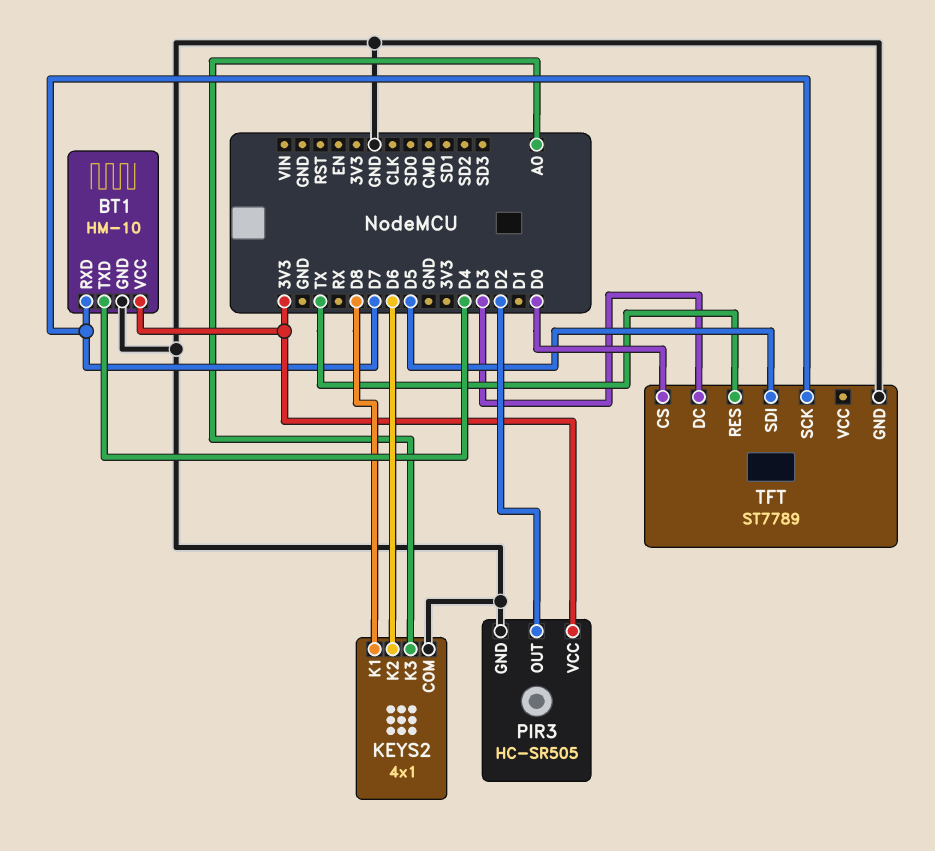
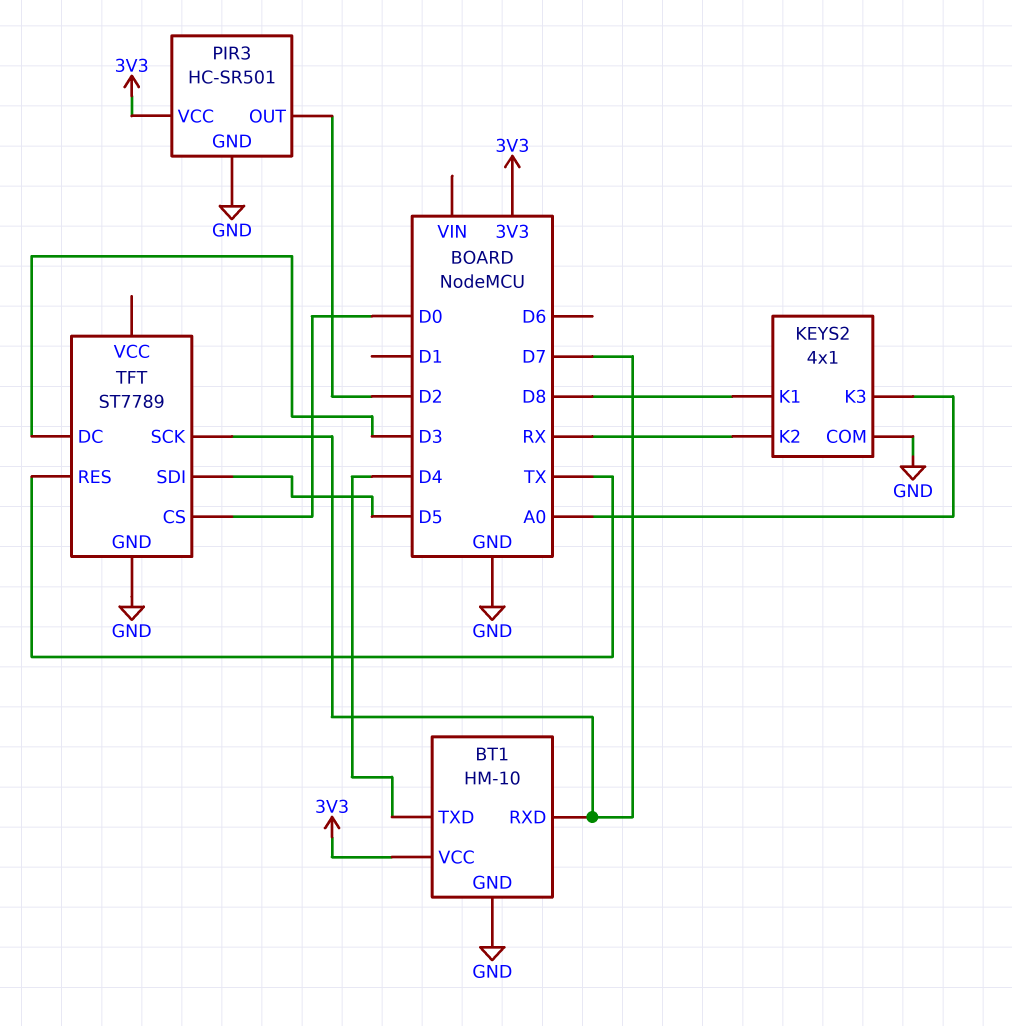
KEYS2 pin K2: D6 -> RX
PIR3: HC-SR505 -> HC-SR501

